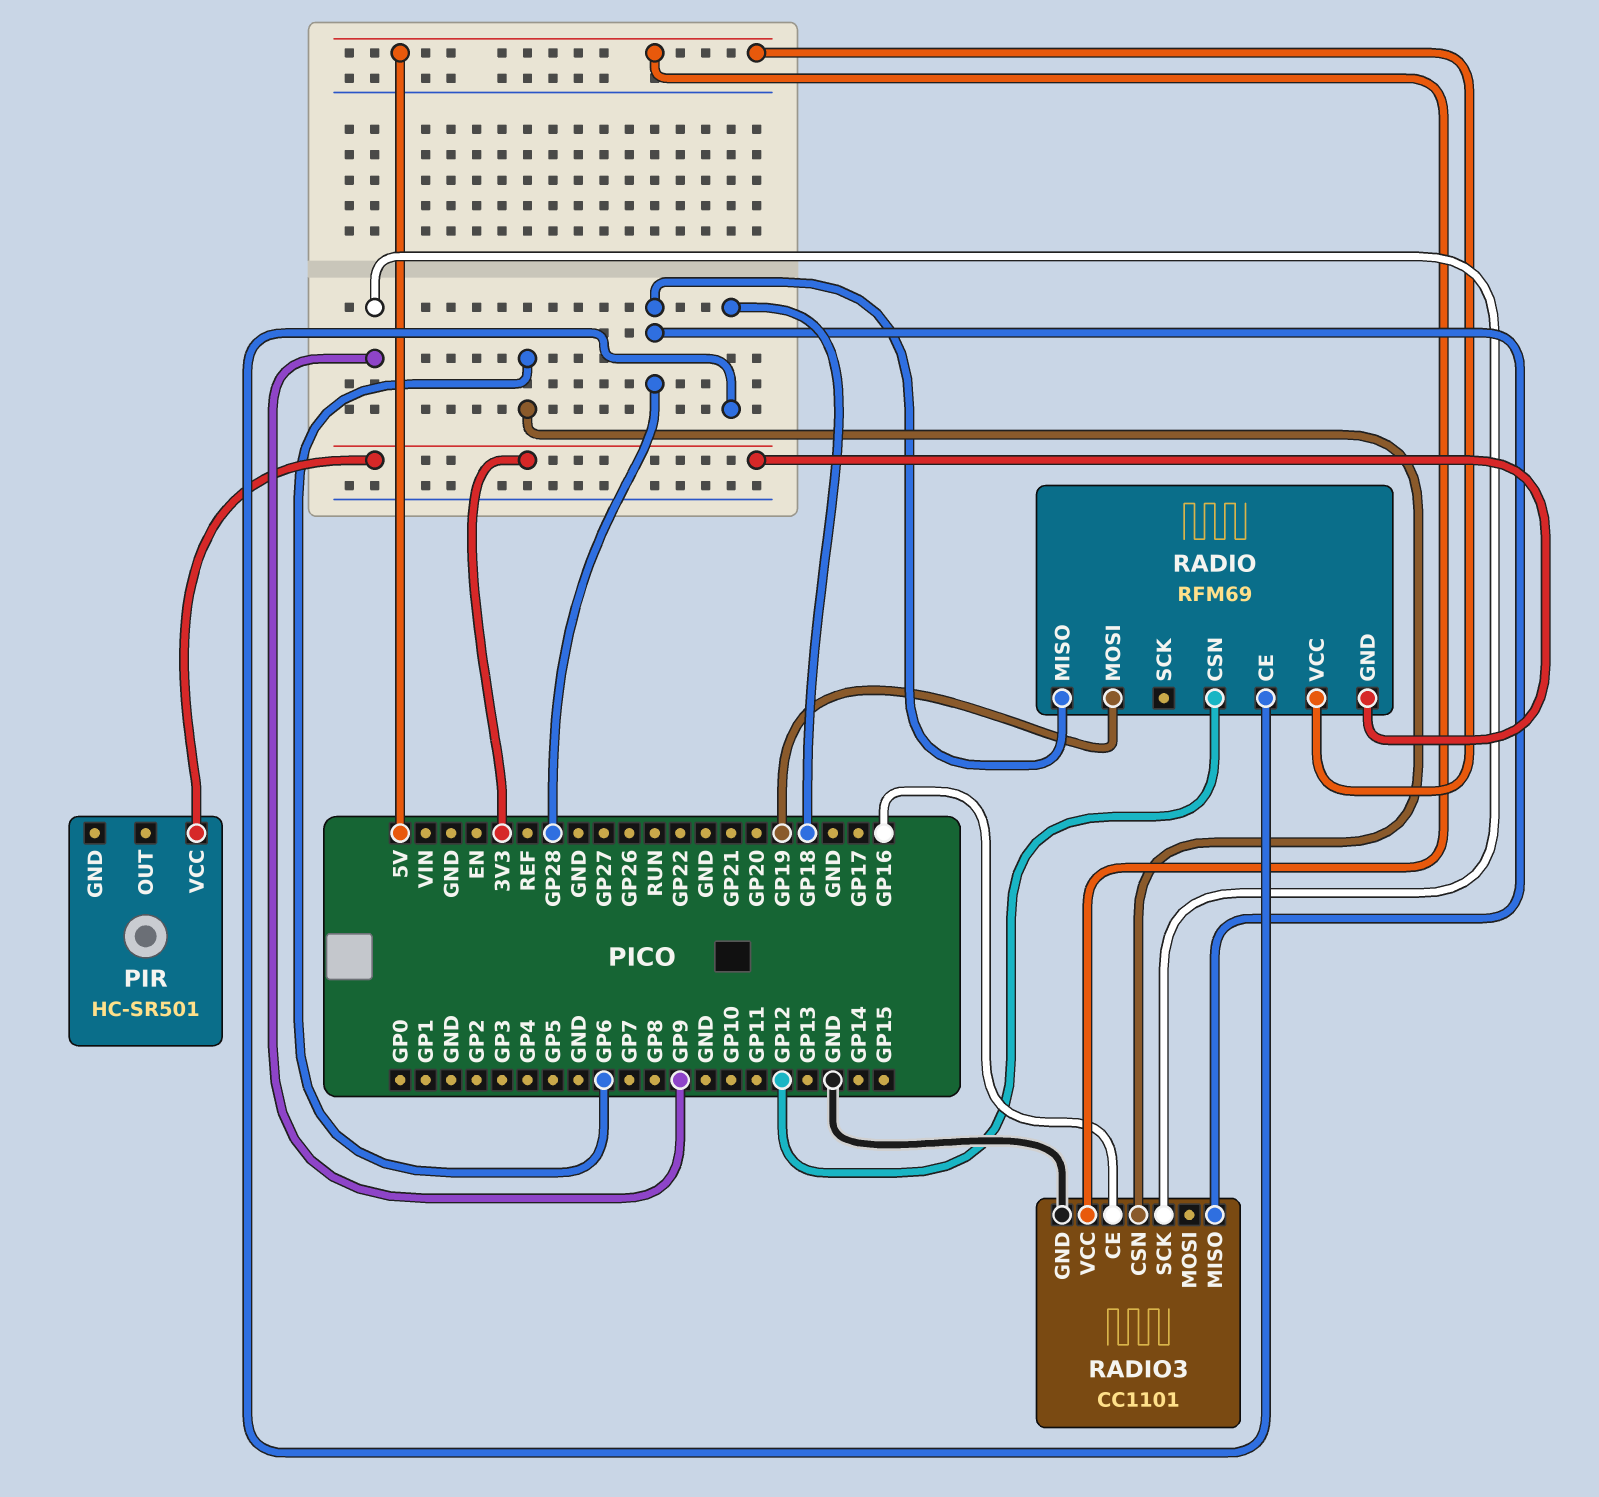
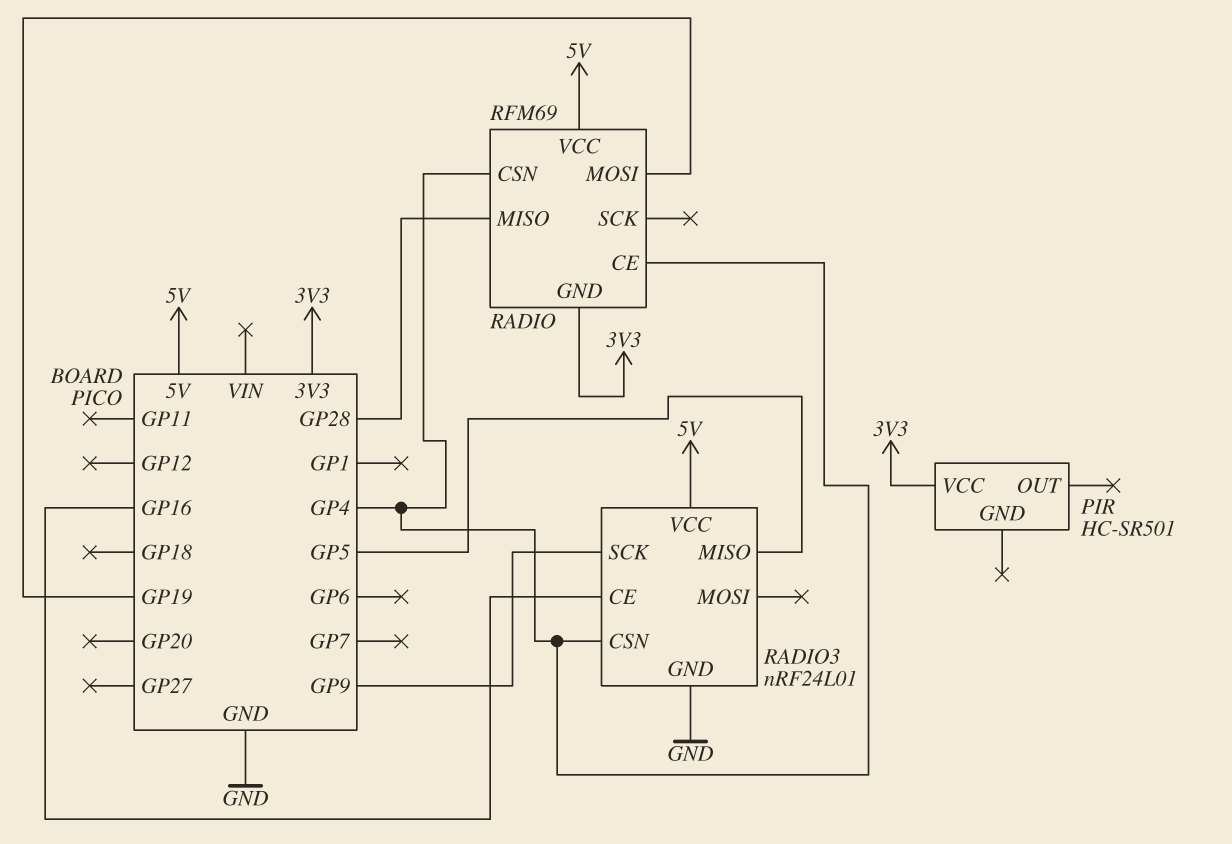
RADIO pin CE: GP18 -> GP4
RADIO pin CSN: GP12 -> GP4
RADIO3: CC1101 -> nRF24L01
RADIO3 pin CSN: GP6 -> GP4
RADIO3 pin MISO: GP28 -> GP5

